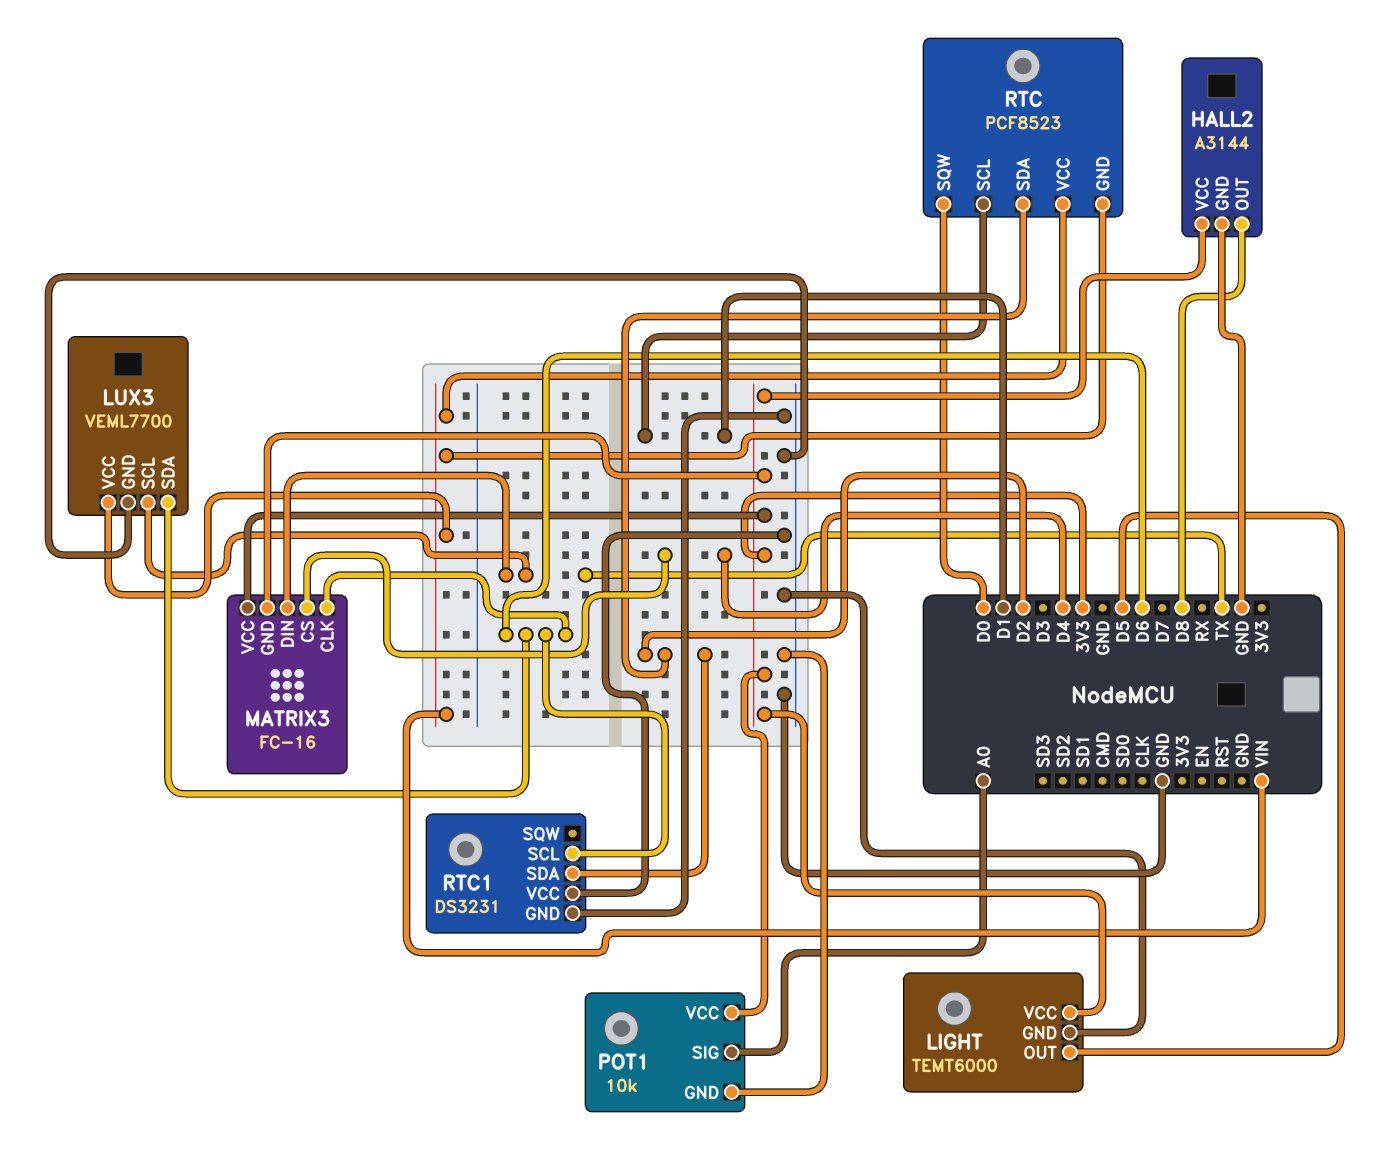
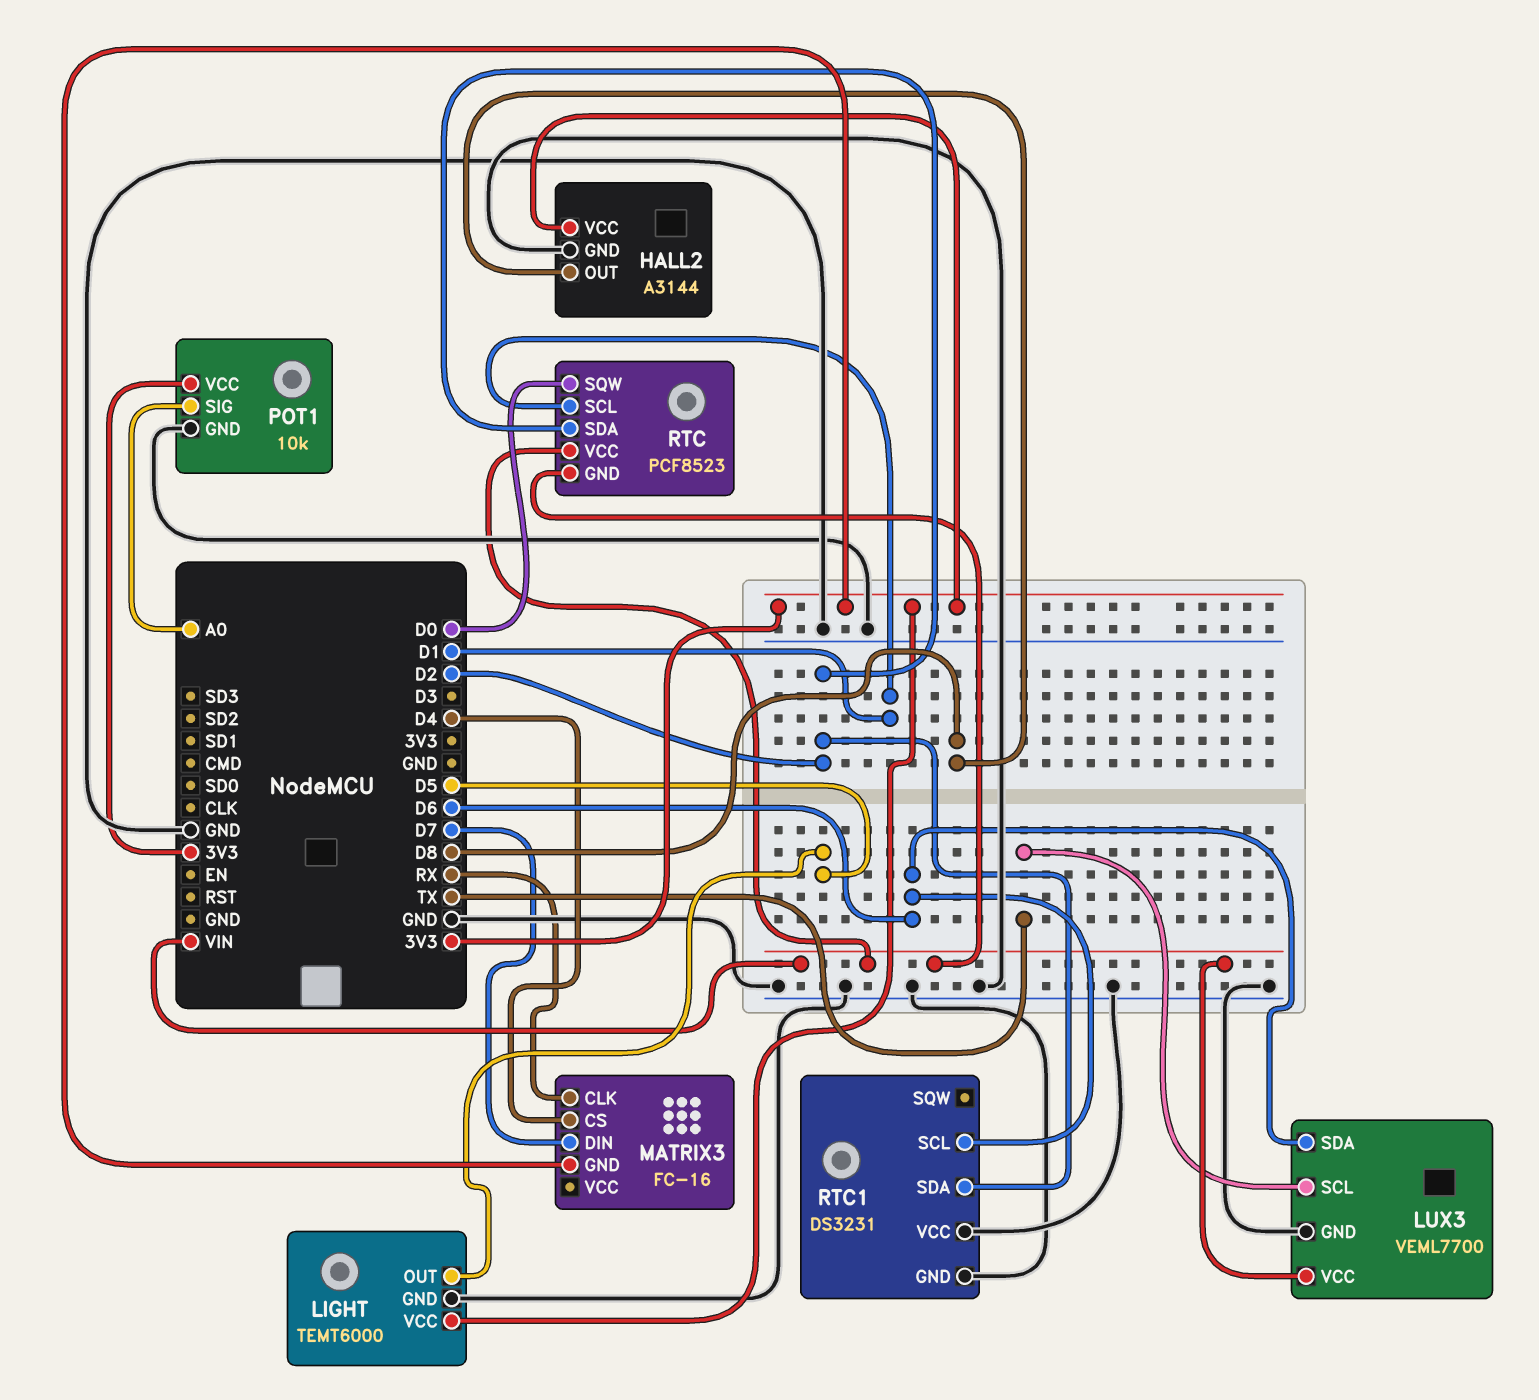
MATRIX3 pin CLK: D6 -> RX
MATRIX3 pin DIN: TX -> D7
MATRIX3 pin VCC: 3V3 -> none

